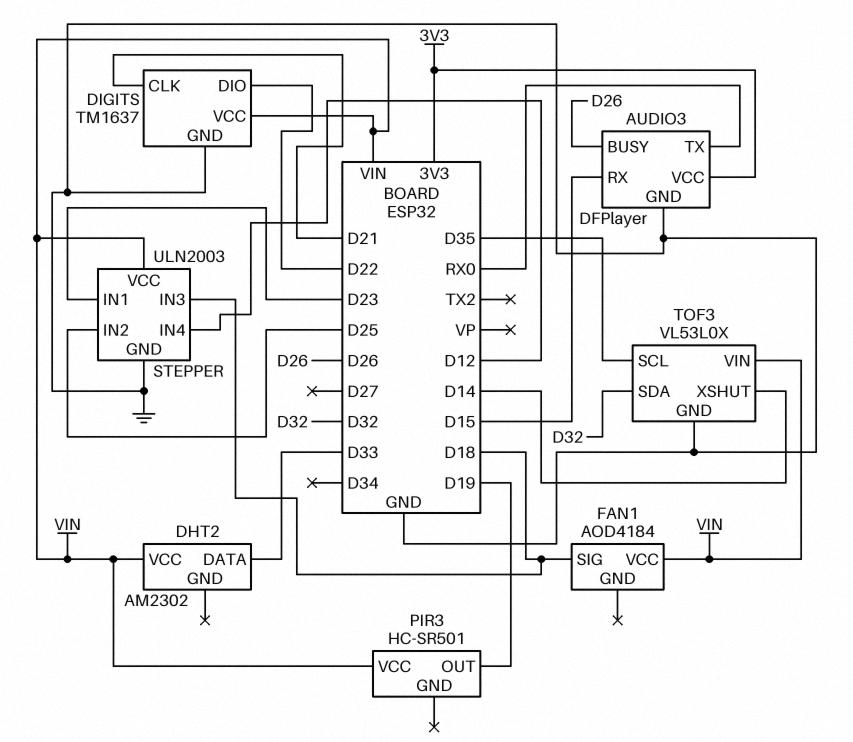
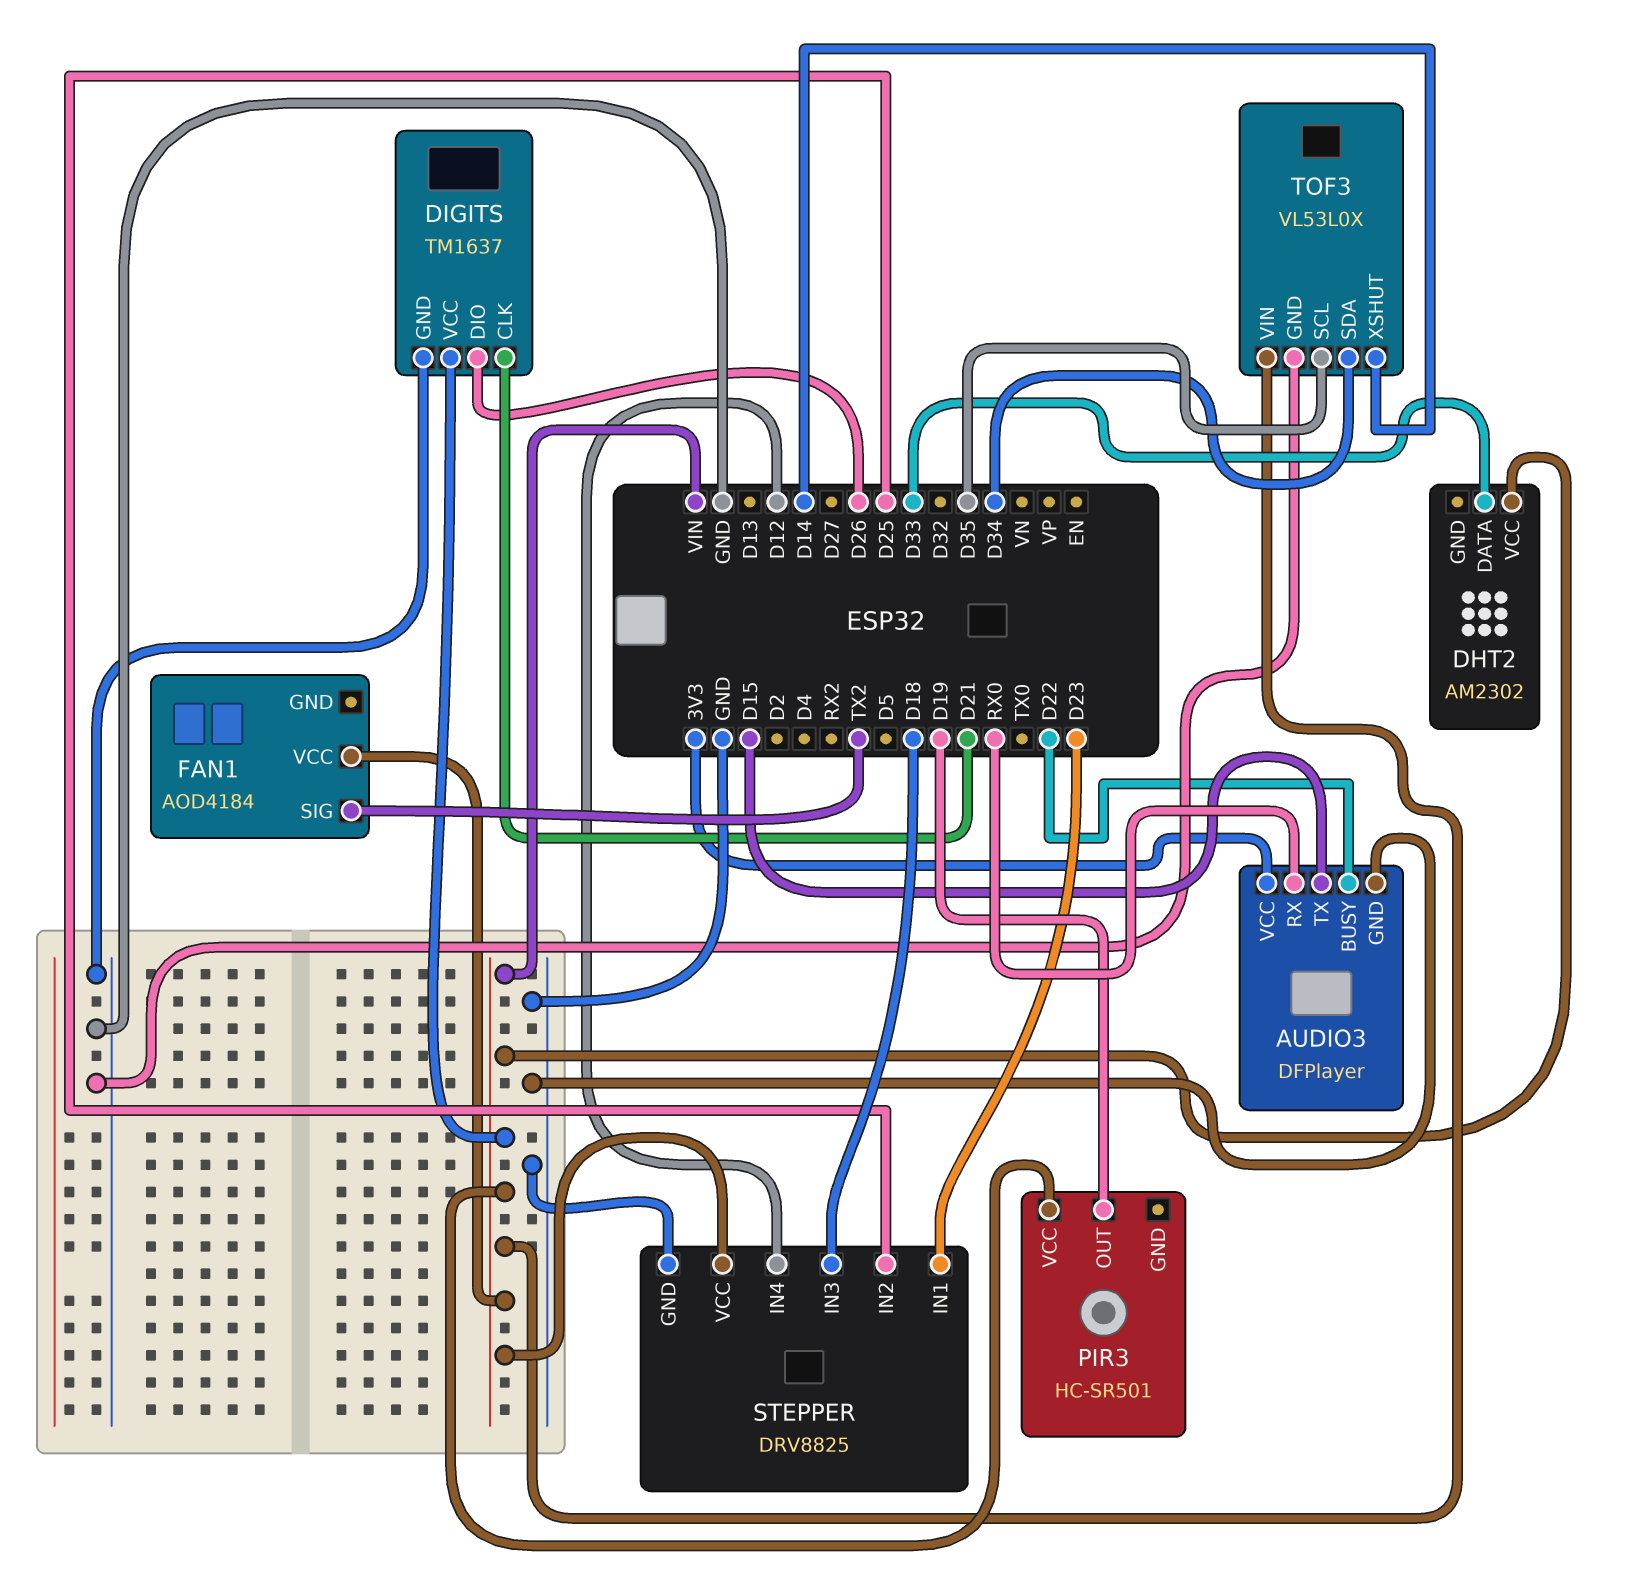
AUDIO3 pin BUSY: D26 -> D22
AUDIO3 pin RX: D15 -> RX0
AUDIO3 pin TX: RX0 -> D15
DIGITS pin DIO: D22 -> D26
FAN1 pin SIG: D18 -> TX2
STEPPER: ULN2003 -> DRV8825
TOF3 pin SDA: D32 -> D34

